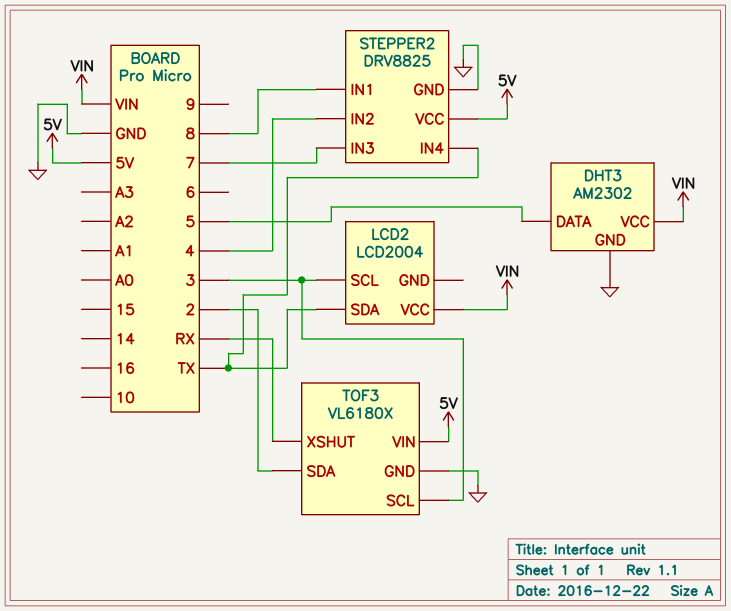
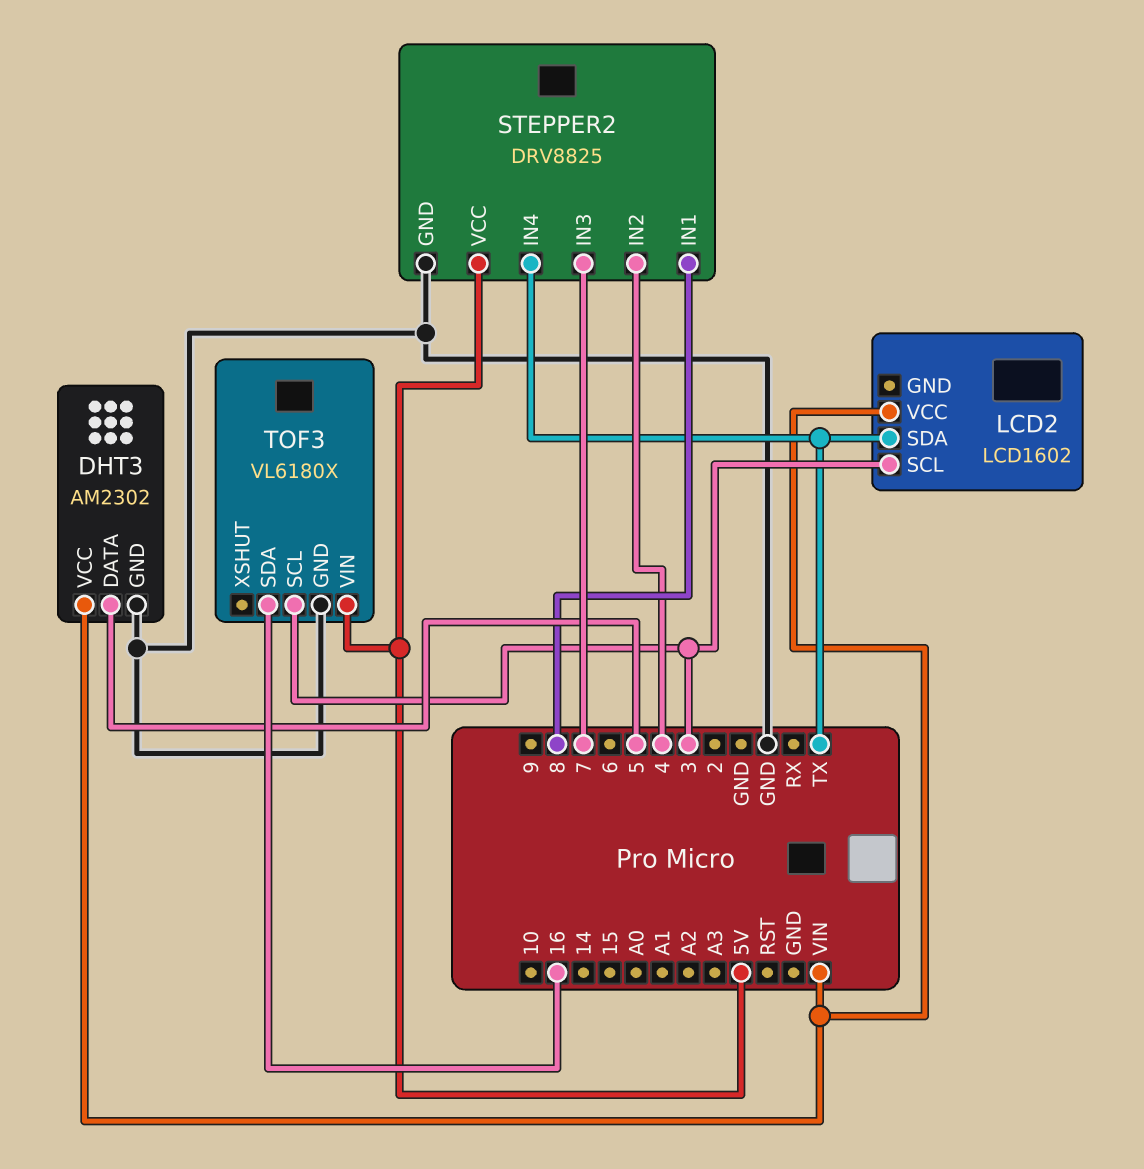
LCD2: LCD2004 -> LCD1602
TOF3 pin SDA: 2 -> 16
TOF3 pin XSHUT: RX -> none

